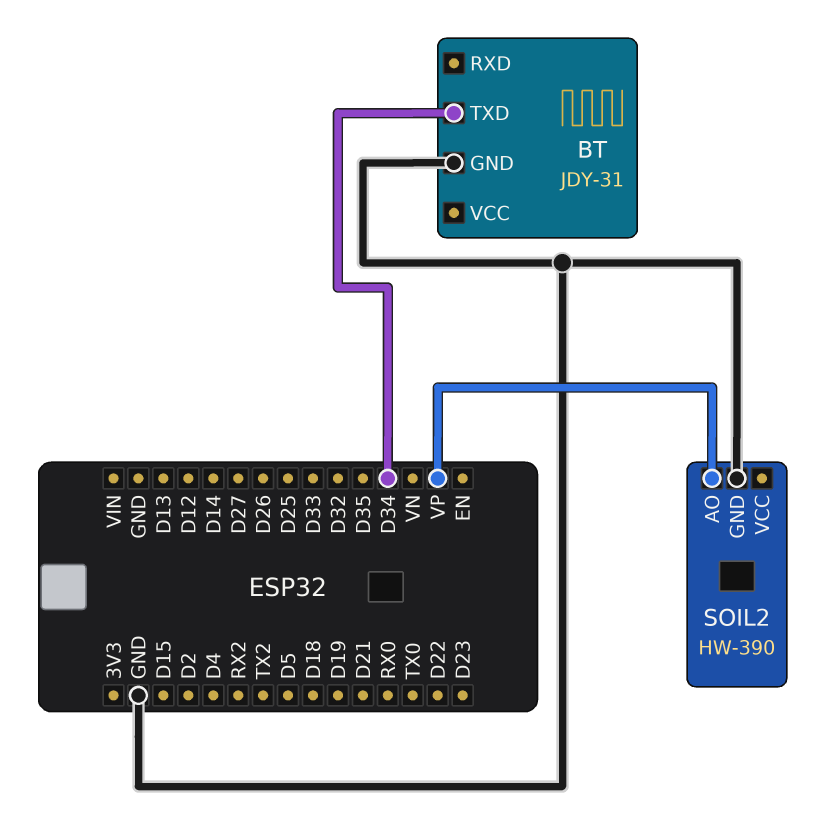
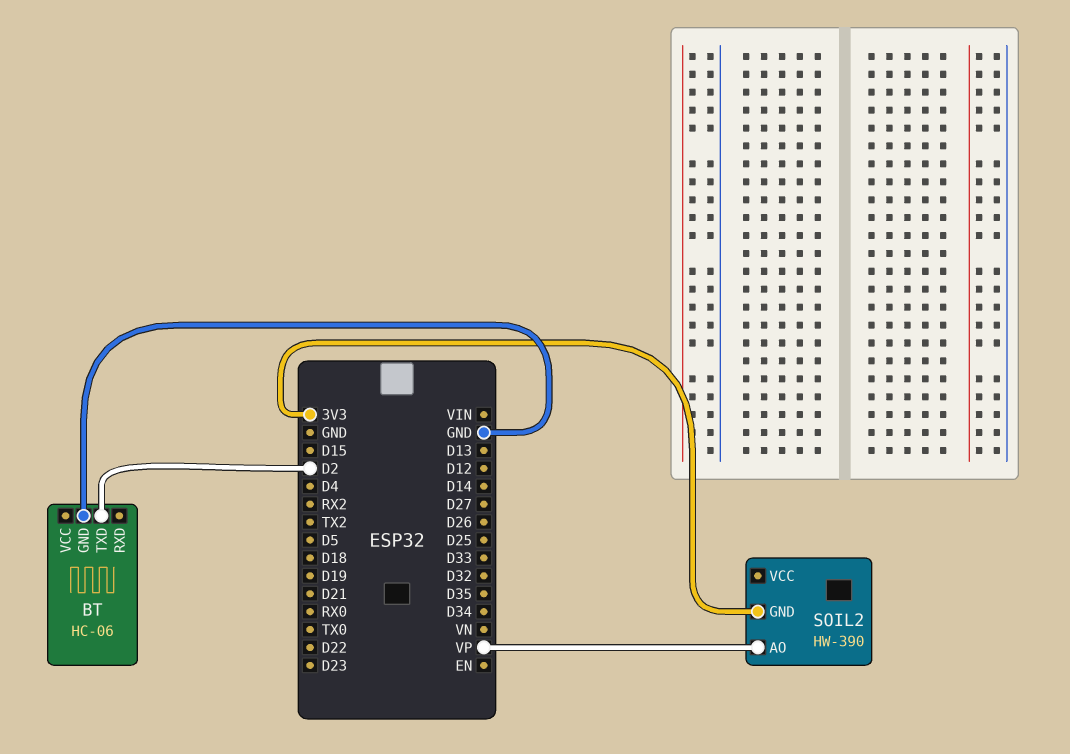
BT: JDY-31 -> HC-06
BT pin TXD: D34 -> D2
SOIL2 pin GND: GND -> 3V3

